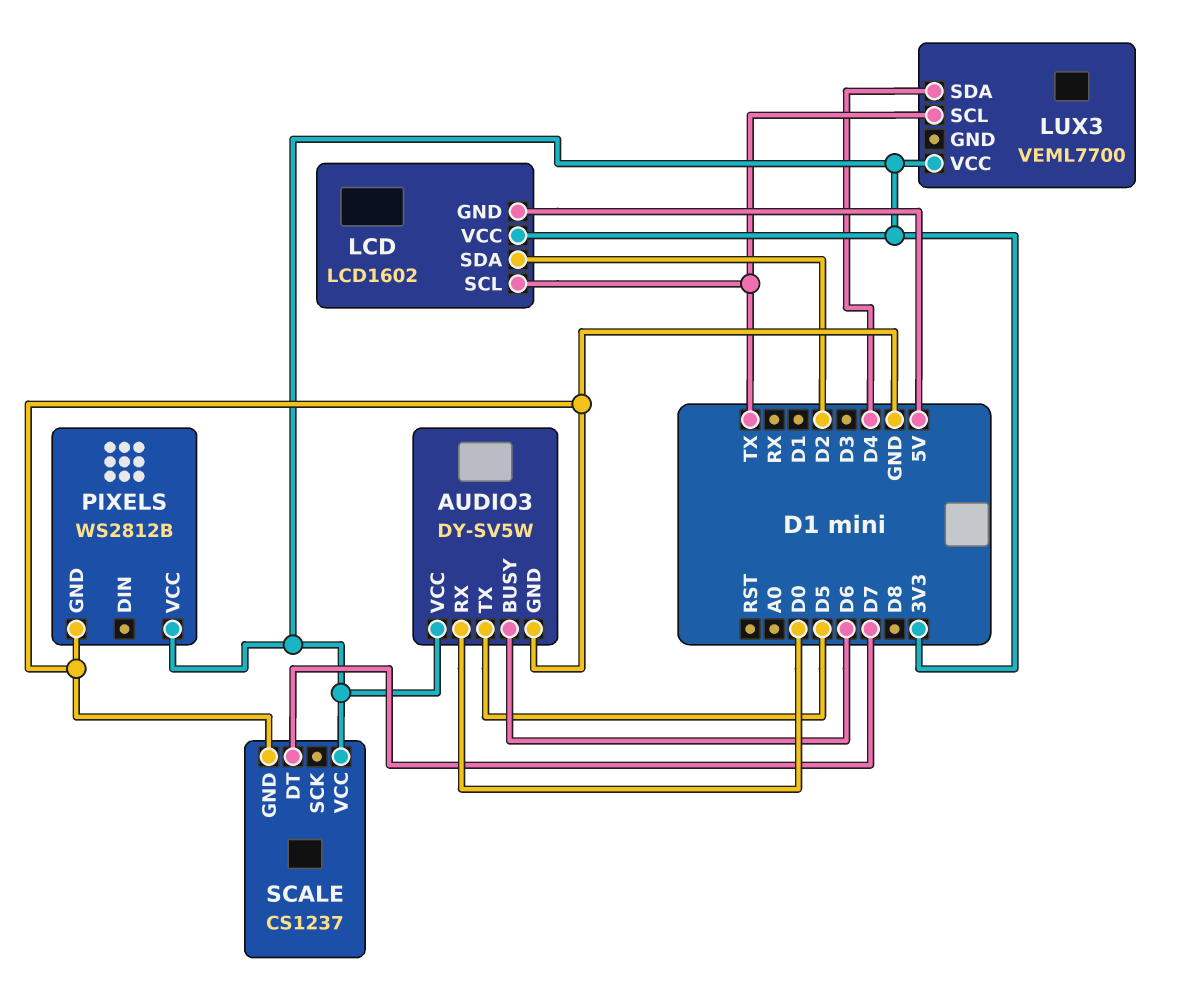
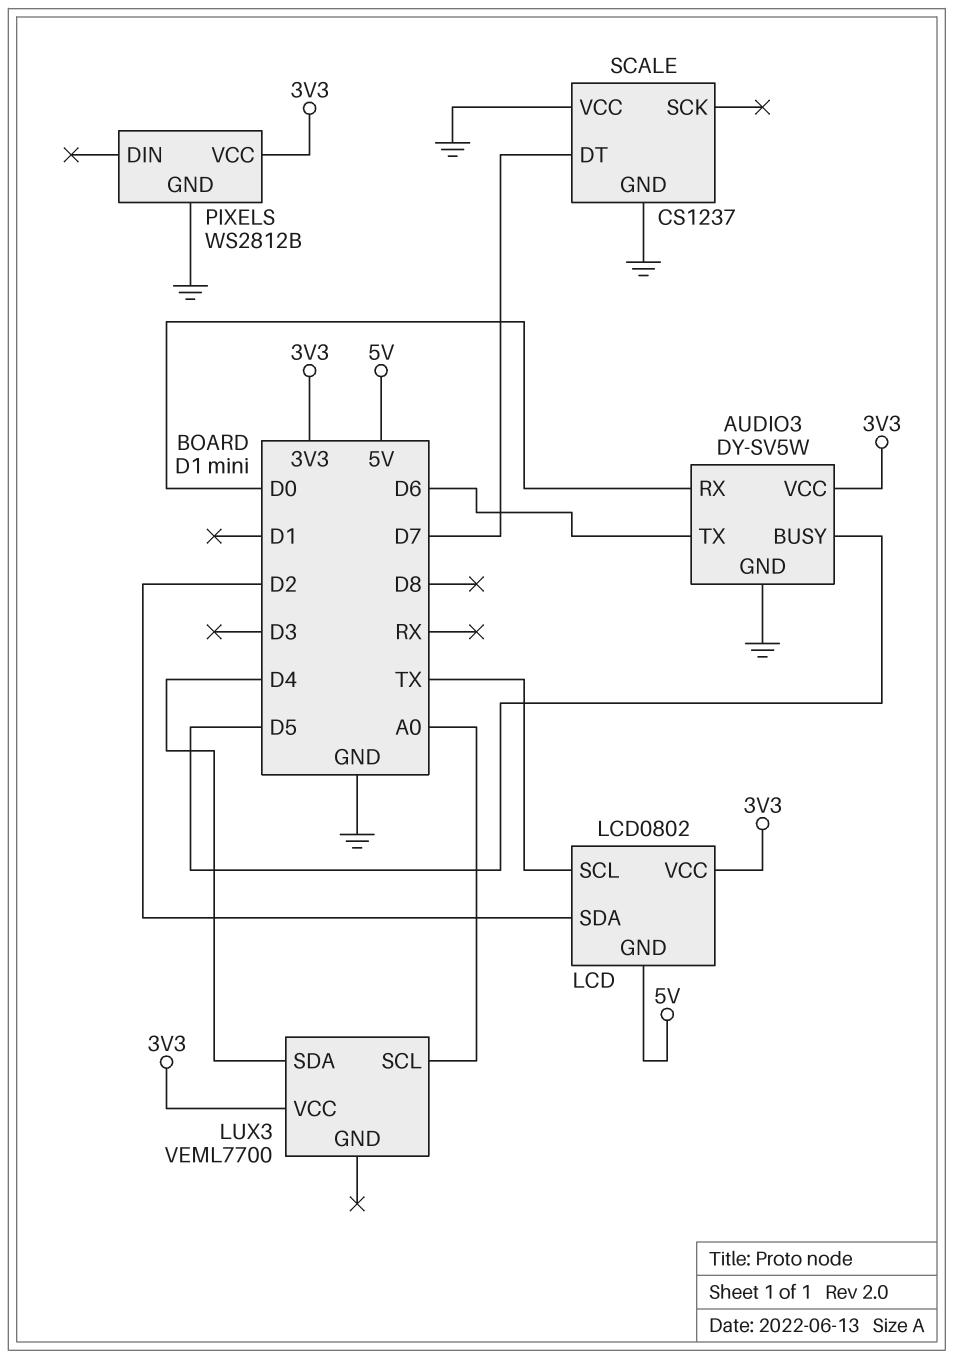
AUDIO3 pin BUSY: D6 -> D5
AUDIO3 pin TX: D5 -> D6
LCD: LCD1602 -> LCD0802
LUX3 pin SCL: TX -> A0
SCALE pin VCC: 3V3 -> GND

